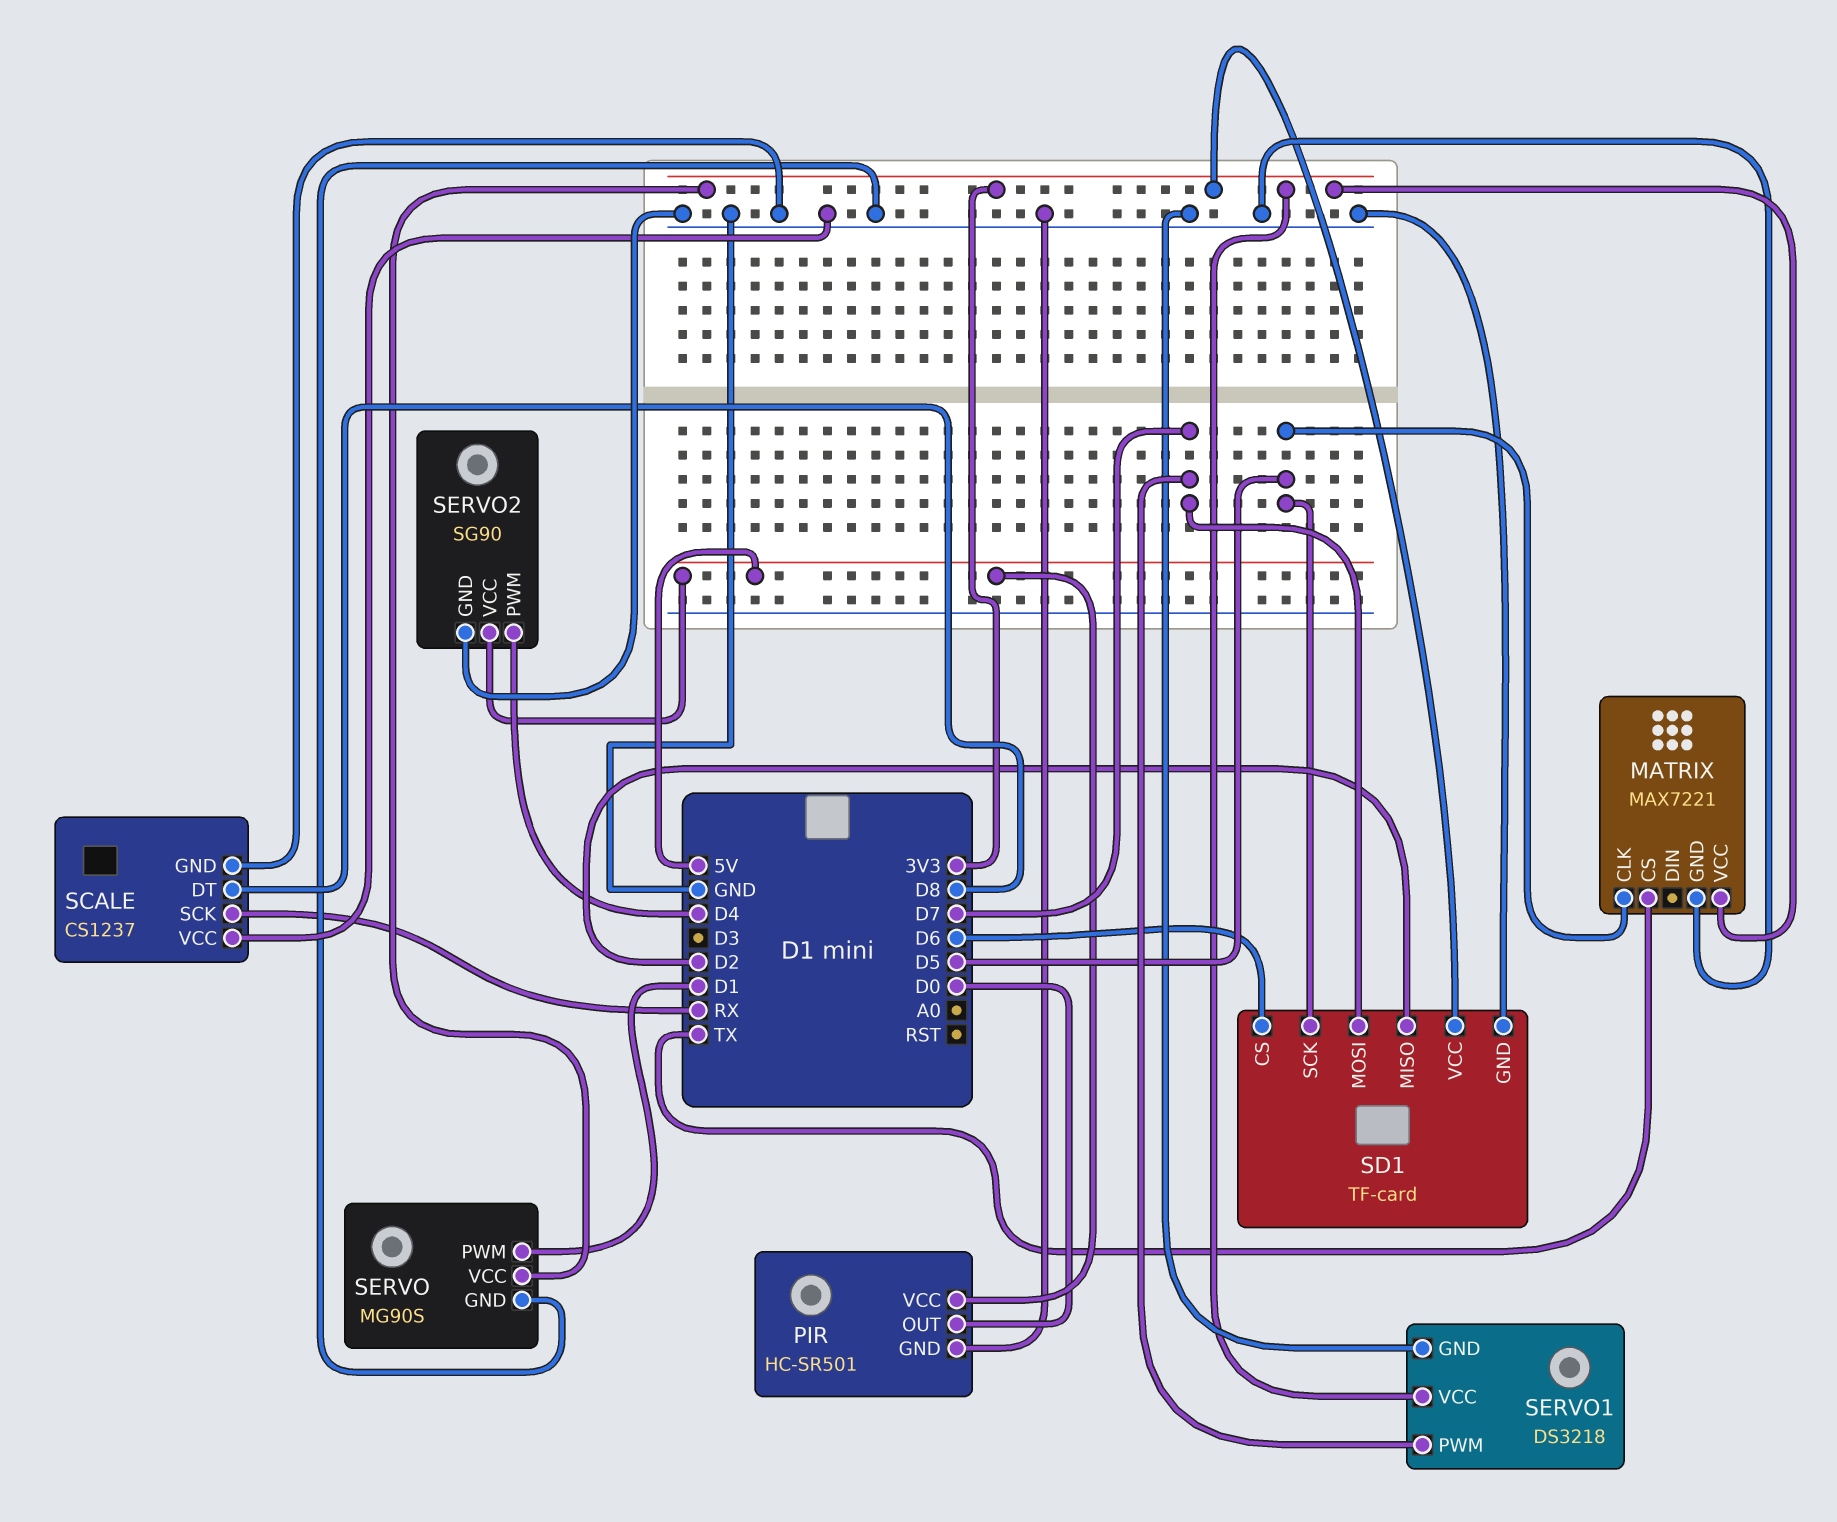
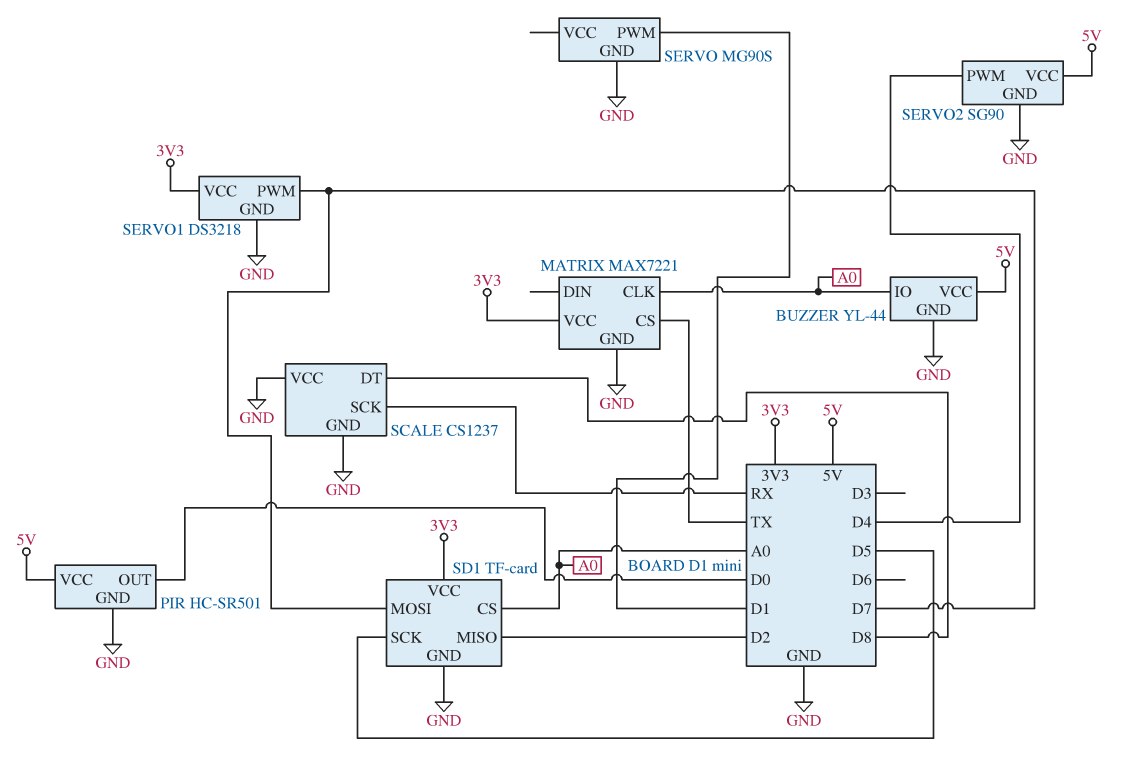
BUZZER: none -> YL-44
BUZZER pin GND: none -> GND
BUZZER pin IO: none -> A0
BUZZER pin VCC: none -> 5V
MATRIX pin CLK: D5 -> A0
SD1 pin CS: D6 -> A0
SERVO pin VCC: 3V3 -> none

